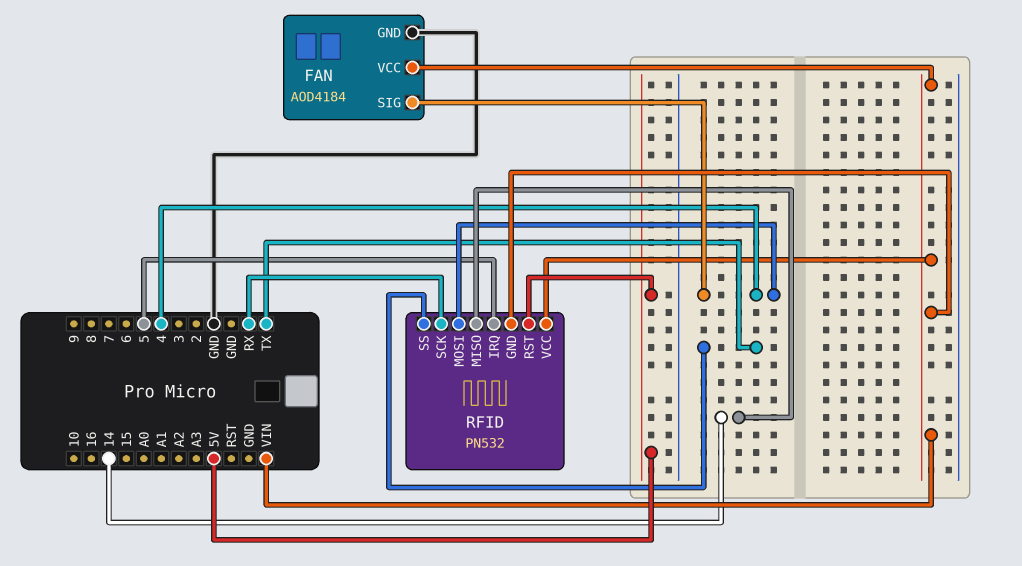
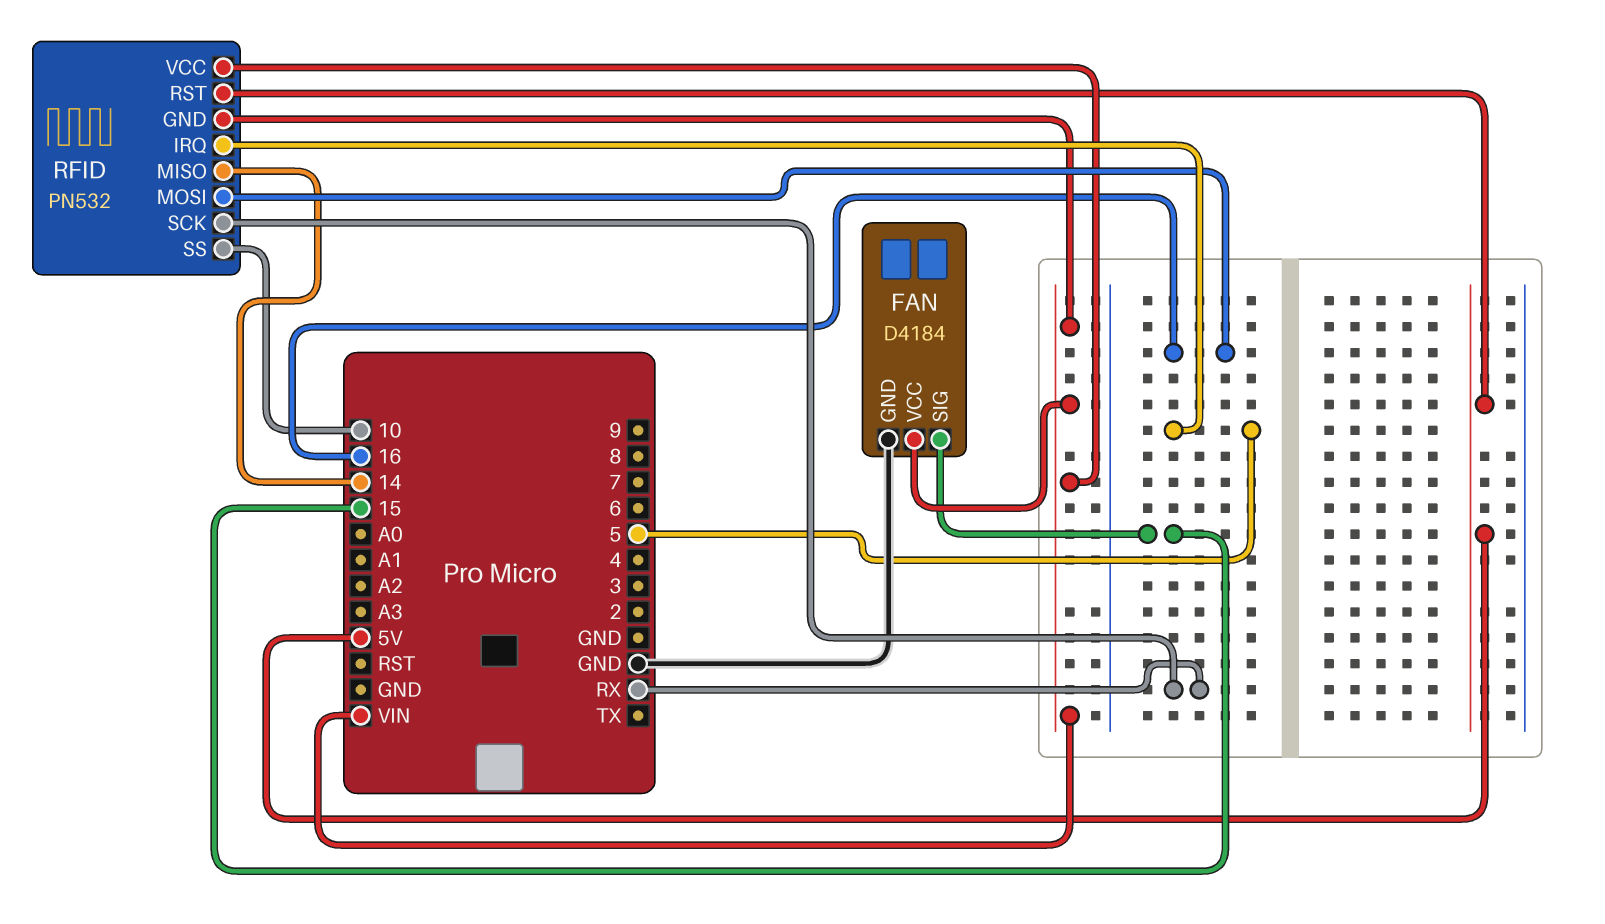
FAN: AOD4184 -> D4184
FAN pin SIG: 4 -> 15
RFID pin MOSI: 4 -> 16
RFID pin SS: TX -> 10

